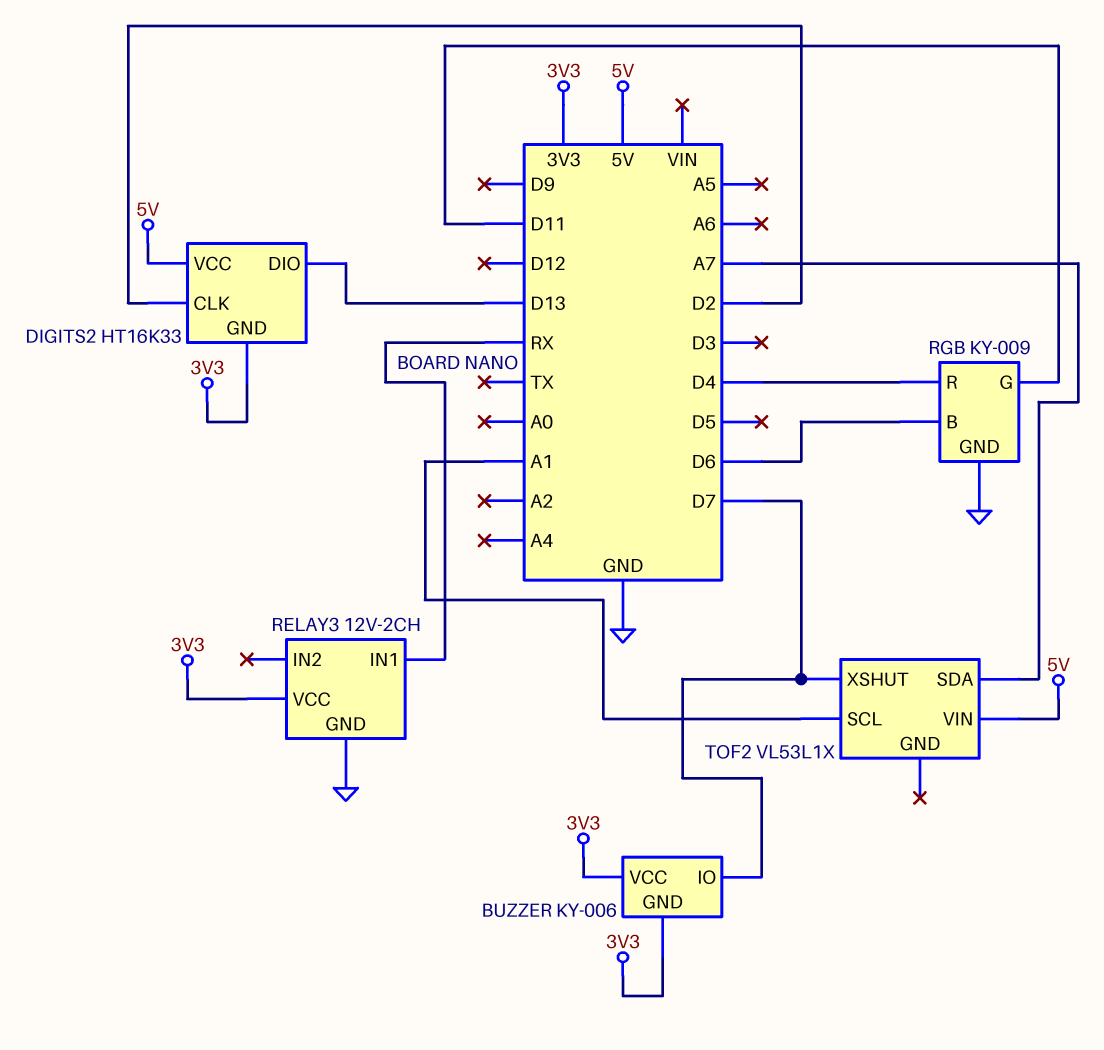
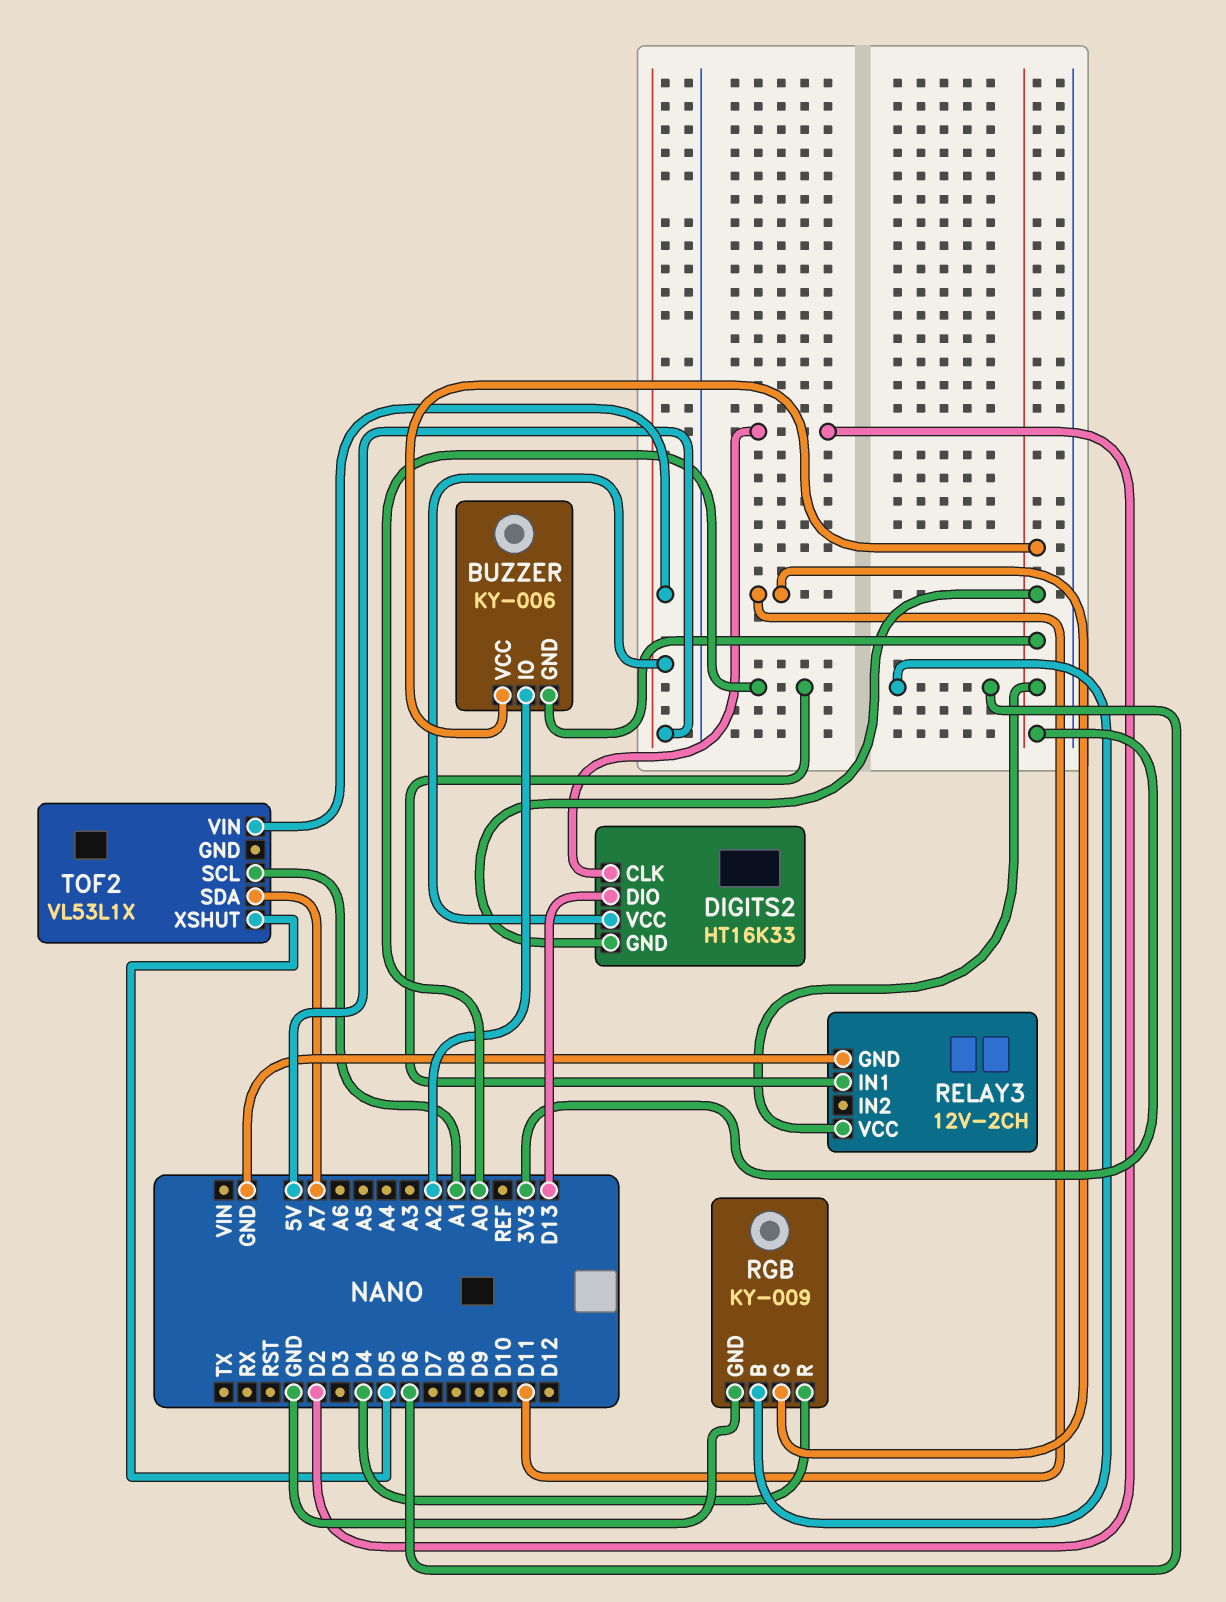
BUZZER pin IO: D7 -> A2
RELAY3 pin IN1: RX -> A0
TOF2 pin XSHUT: D7 -> D5

